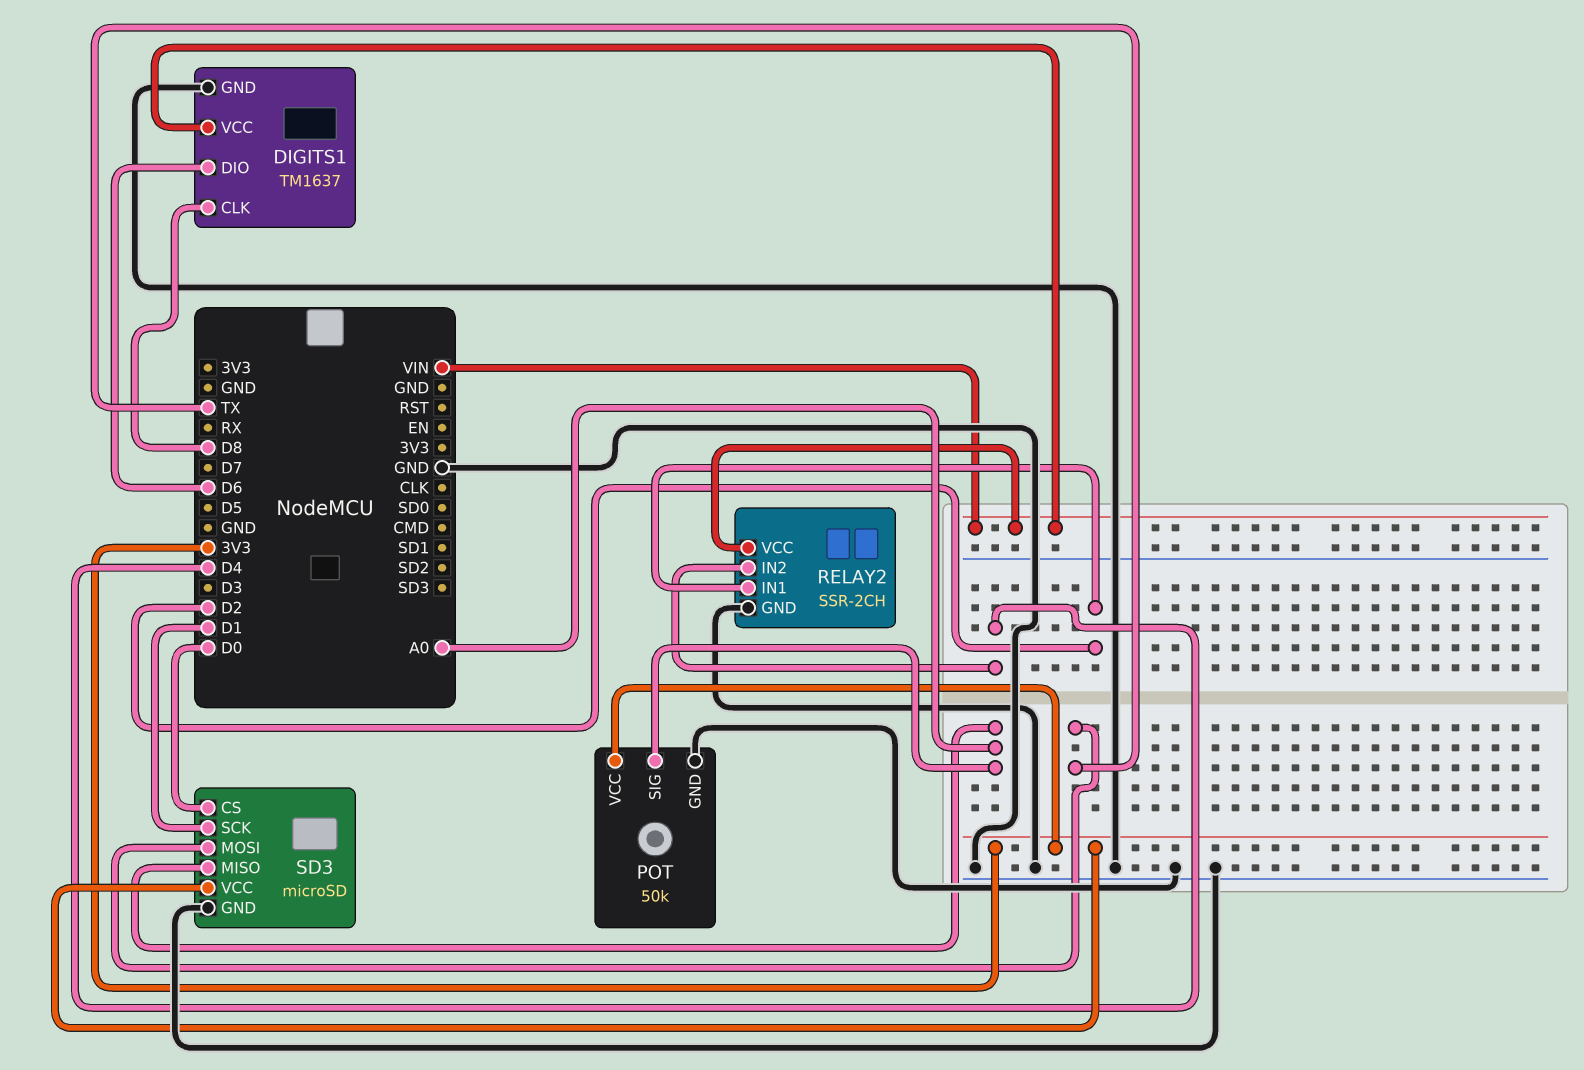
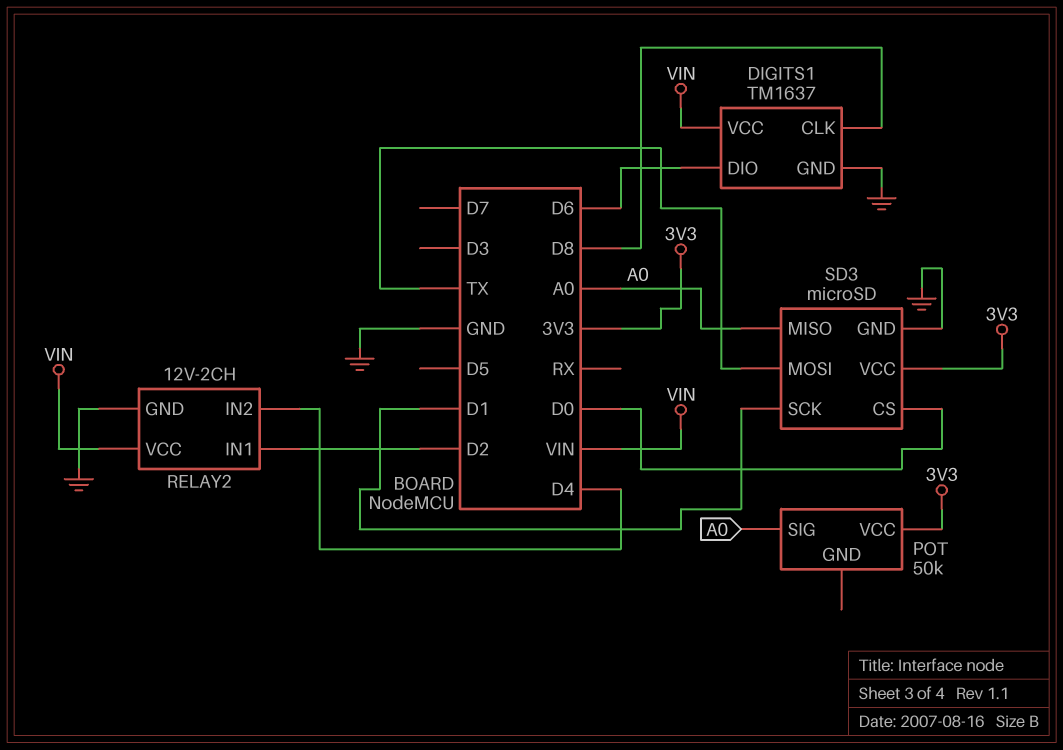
POT pin GND: GND -> none
RELAY2: SSR-2CH -> 12V-2CH

